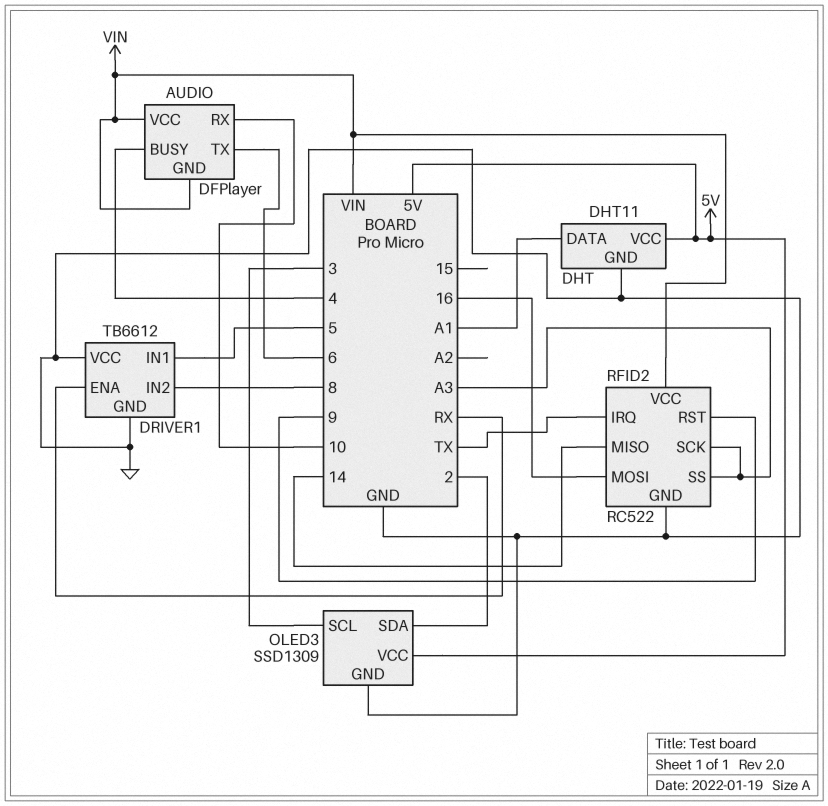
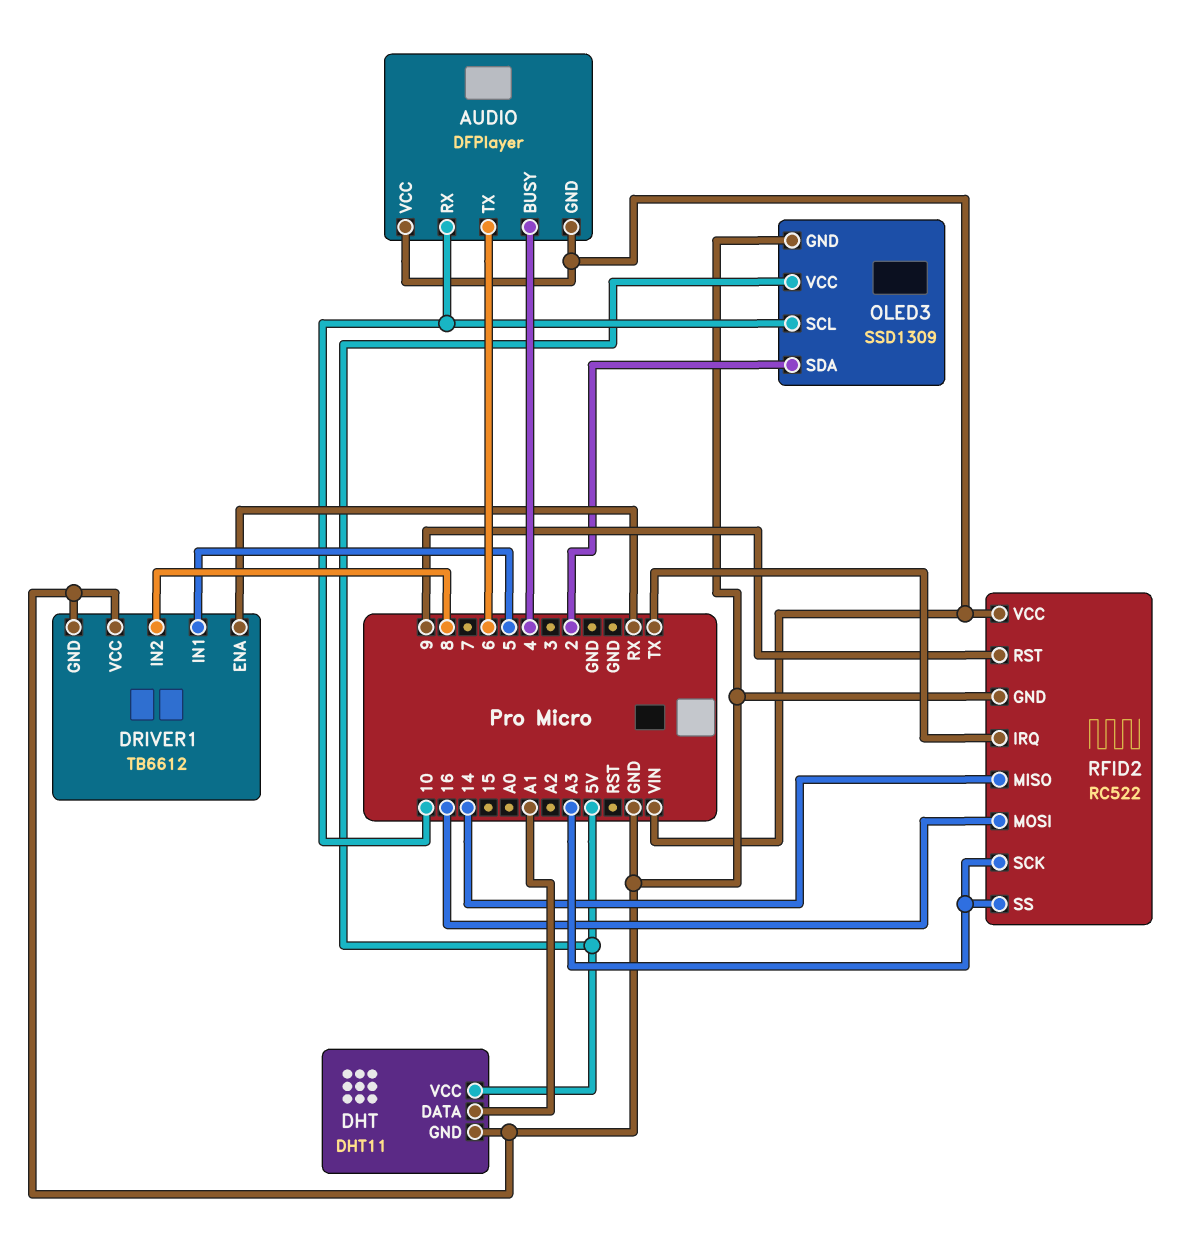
OLED3 pin SCL: 3 -> 10

